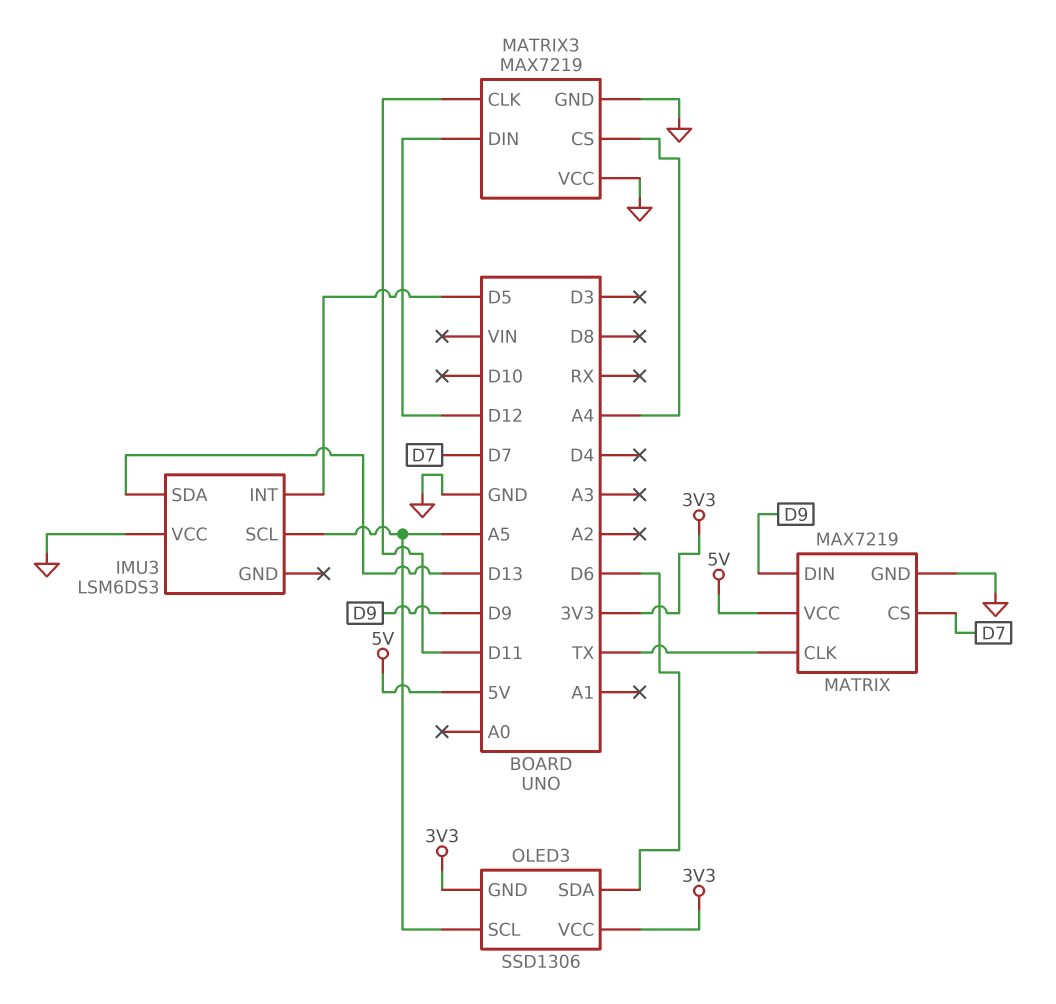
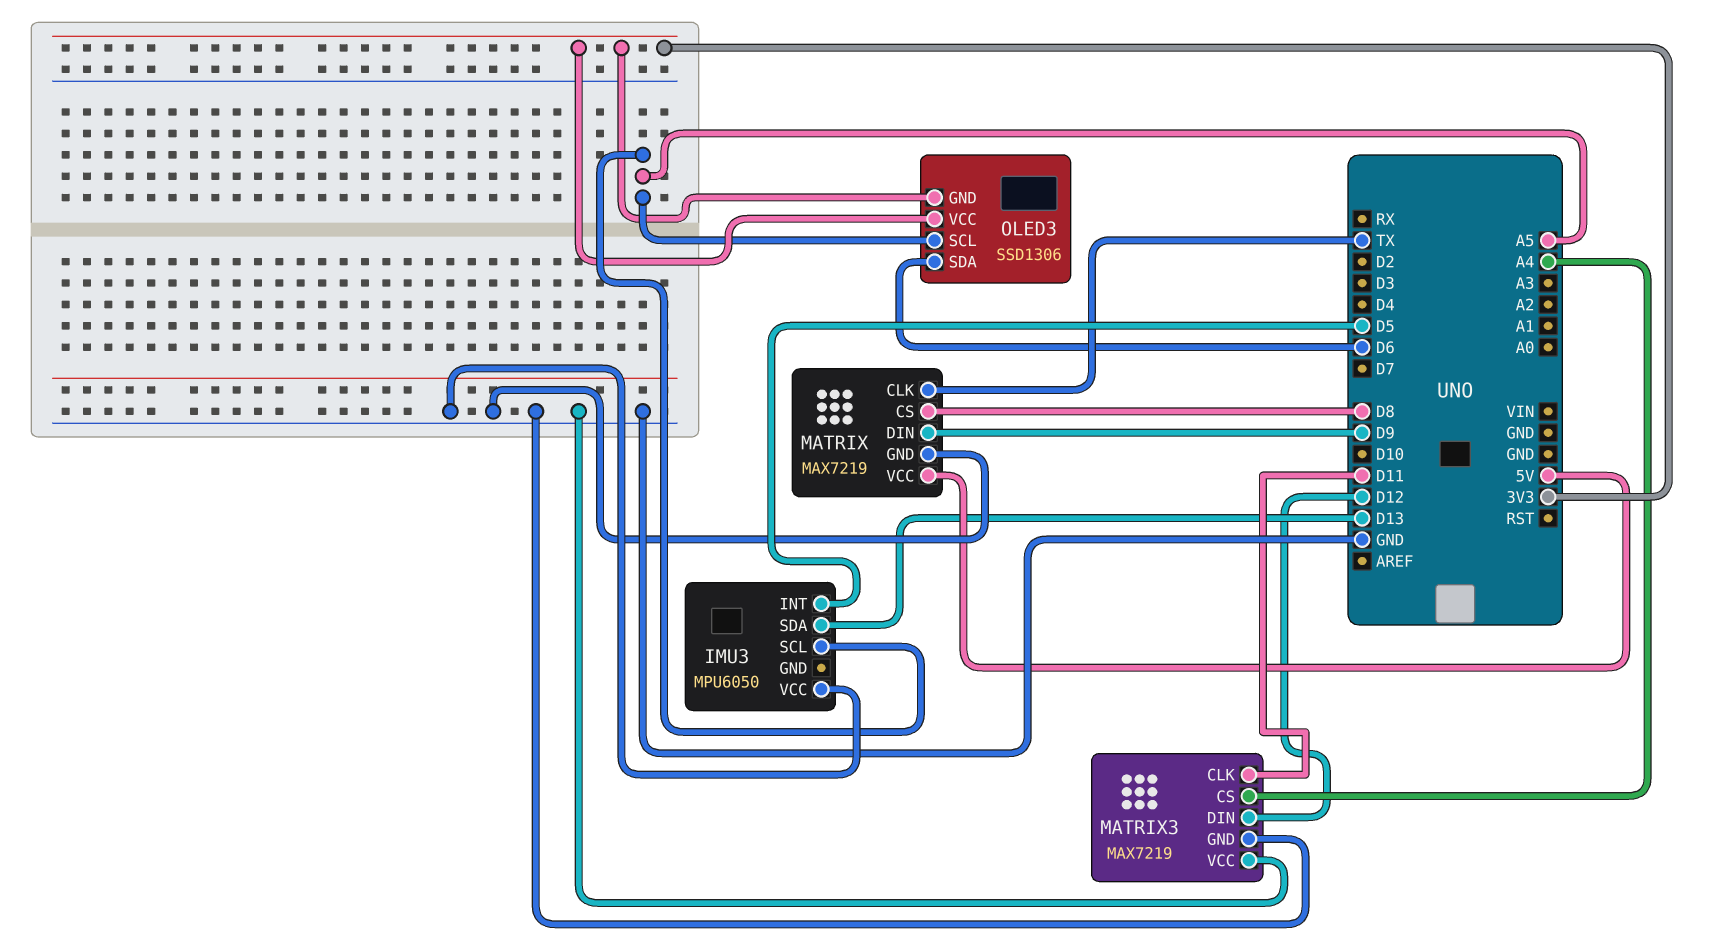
IMU3: LSM6DS3 -> MPU6050
MATRIX pin CS: D7 -> D8

